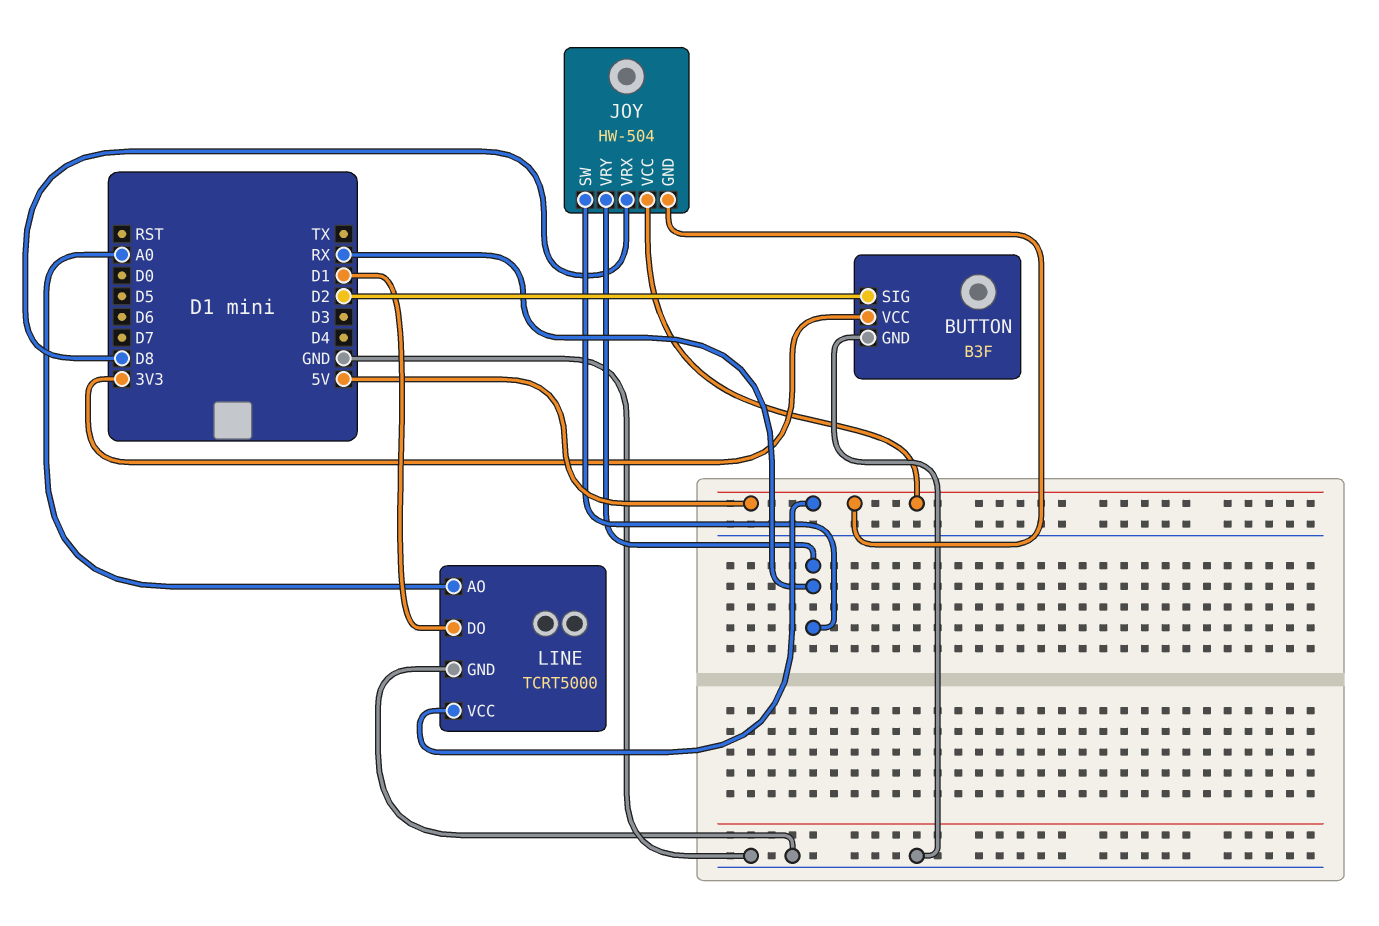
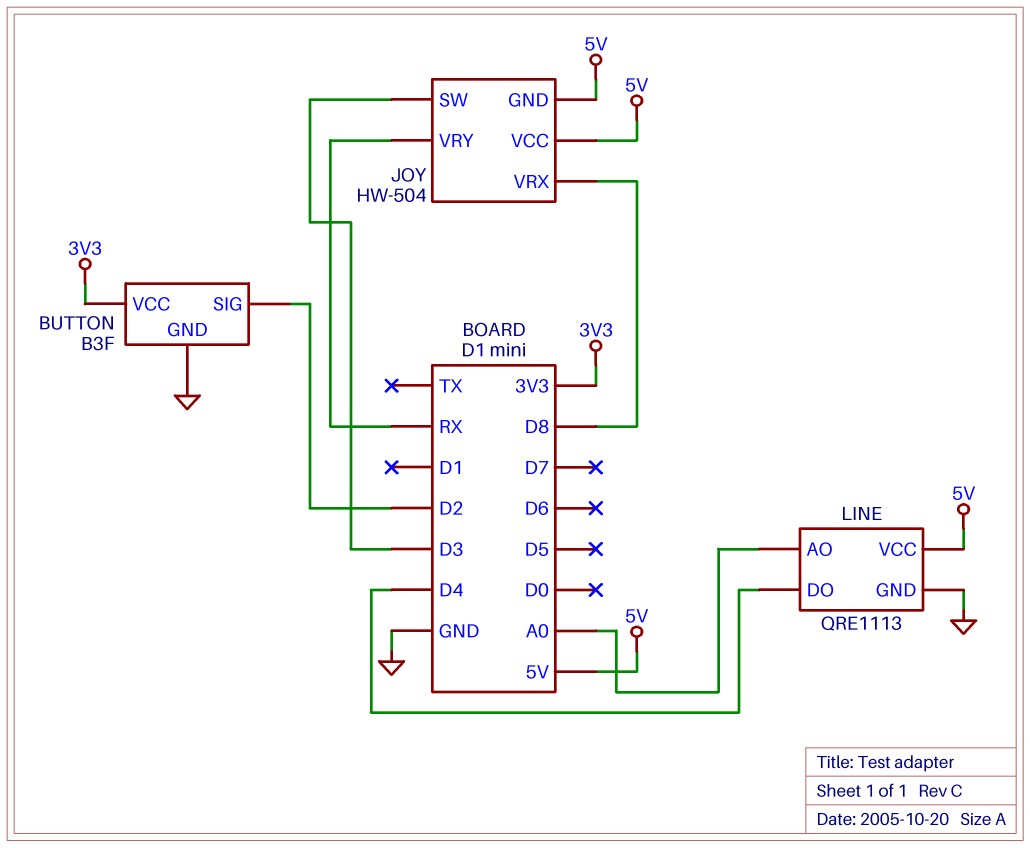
JOY pin SW: RX -> D3
LINE: TCRT5000 -> QRE1113
LINE pin DO: D1 -> D4

